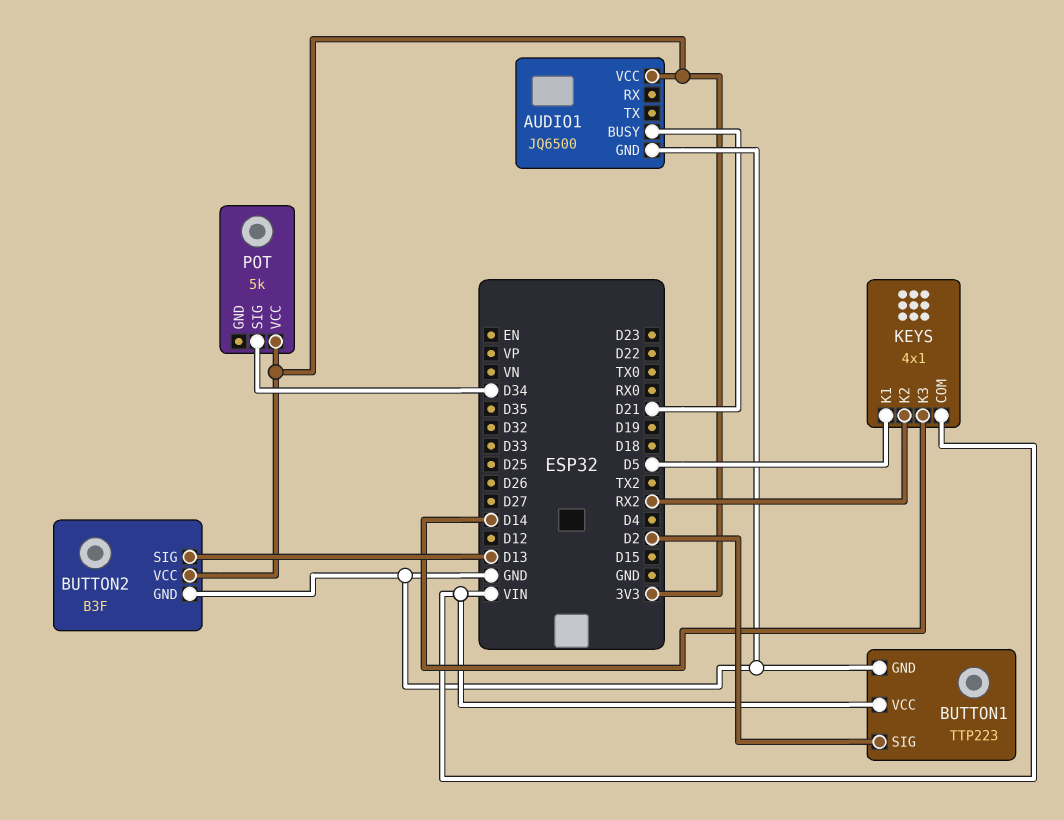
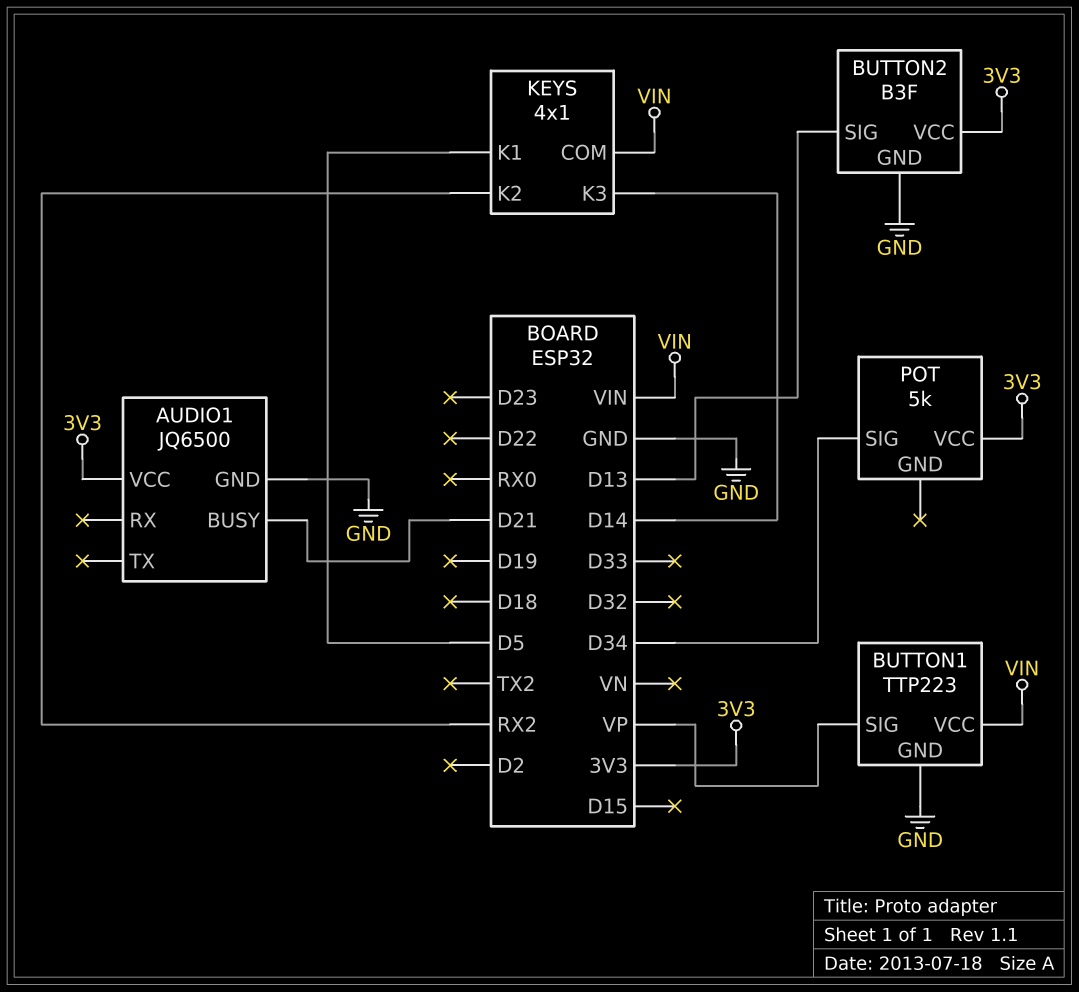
BUTTON1 pin SIG: D2 -> VP

